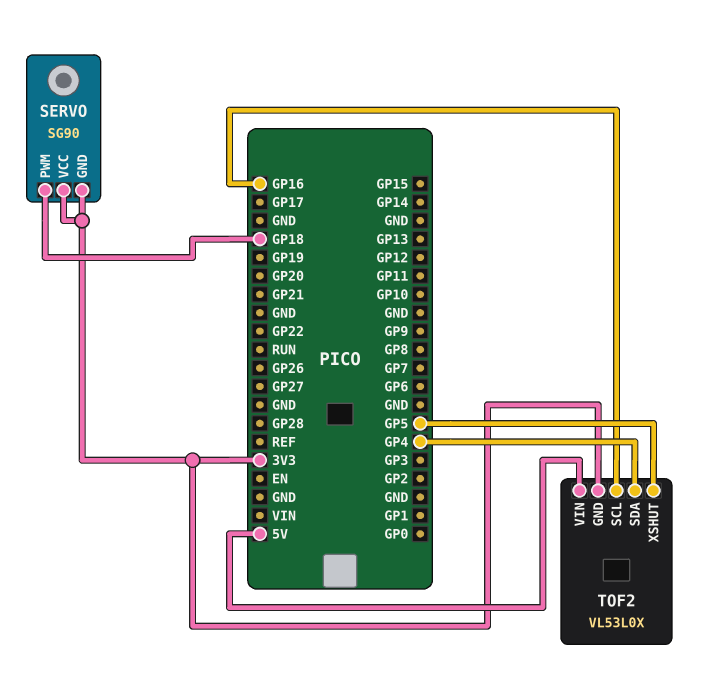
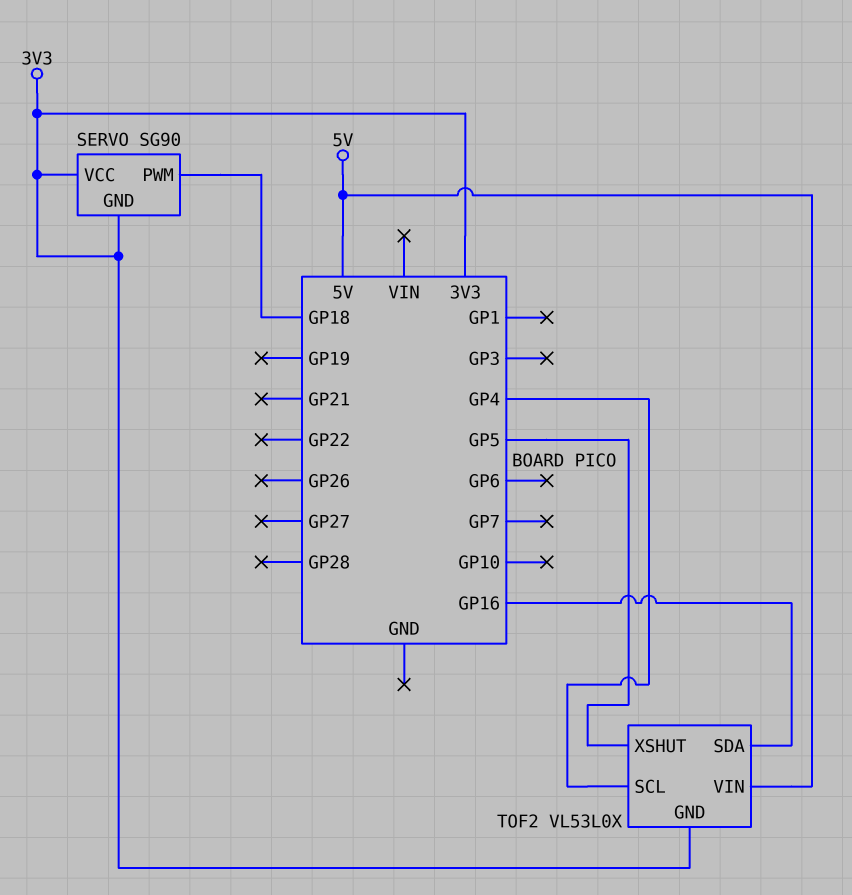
TOF2 pin SCL: GP16 -> GP4
TOF2 pin SDA: GP4 -> GP16

